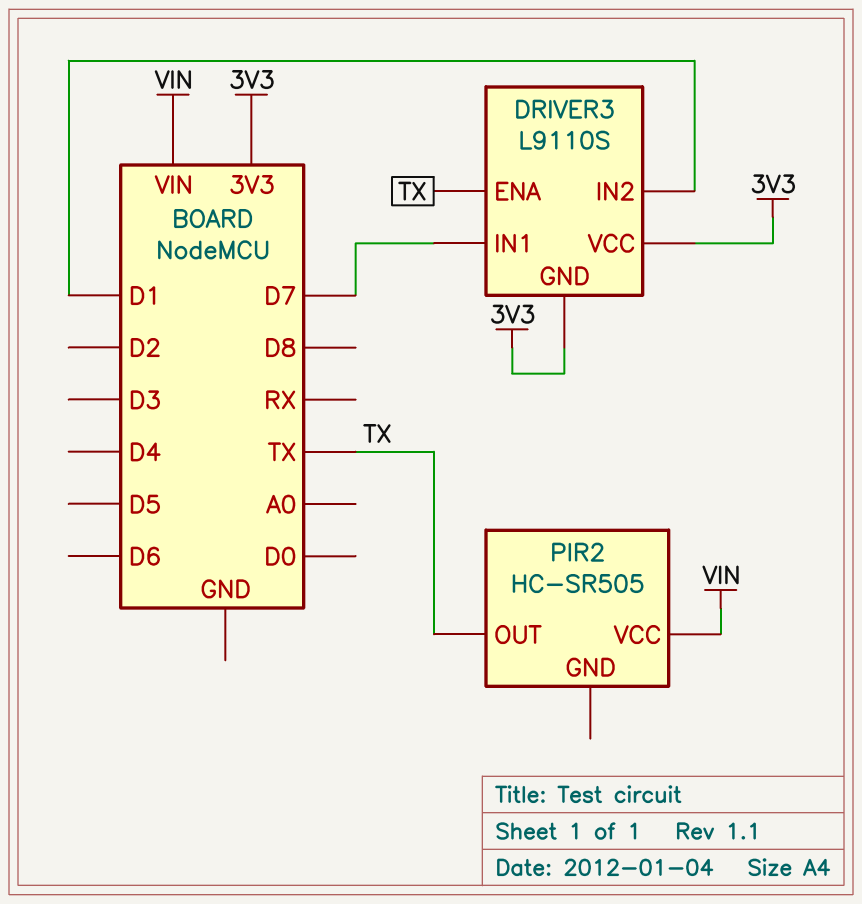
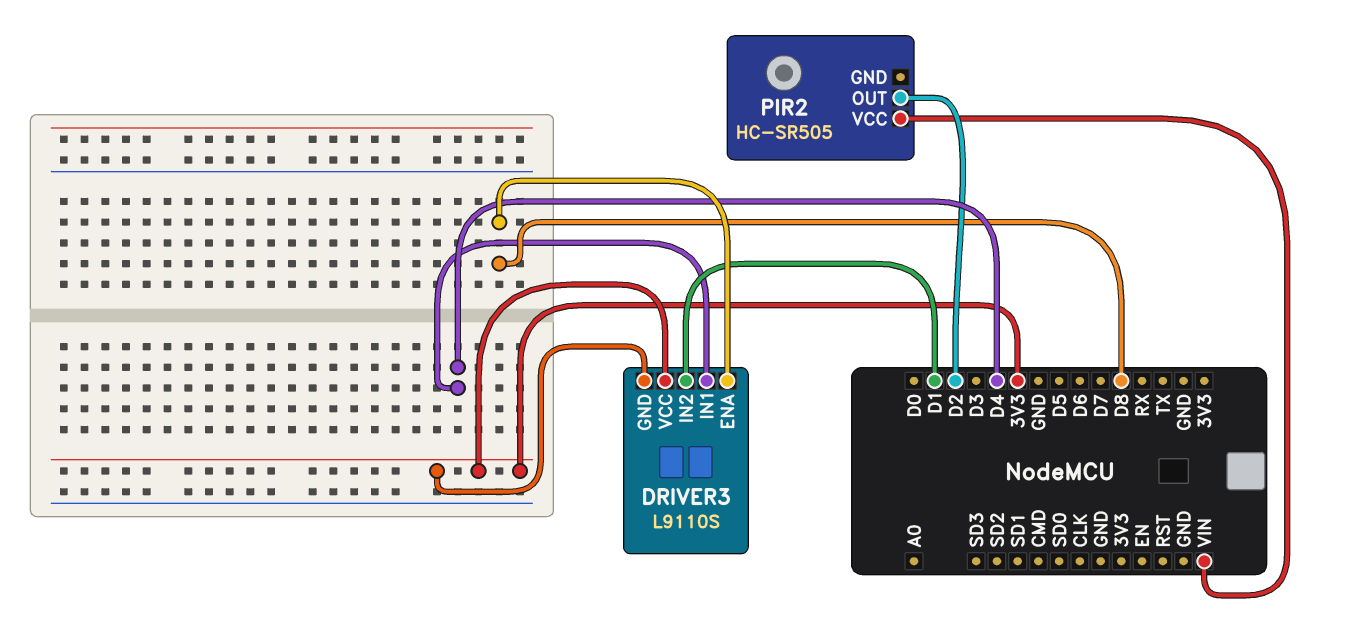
DRIVER3 pin ENA: TX -> D8
DRIVER3 pin IN1: D7 -> D4
PIR2 pin OUT: TX -> D2

